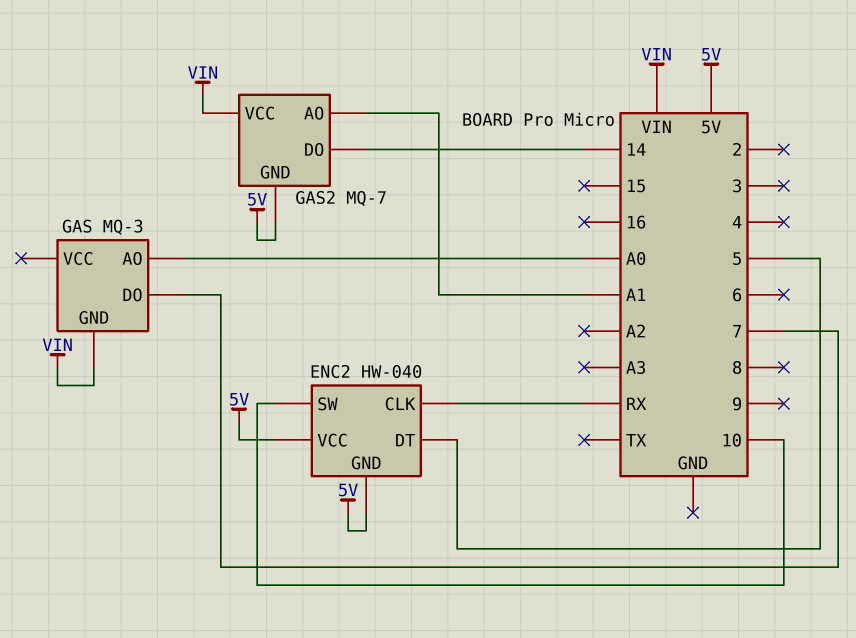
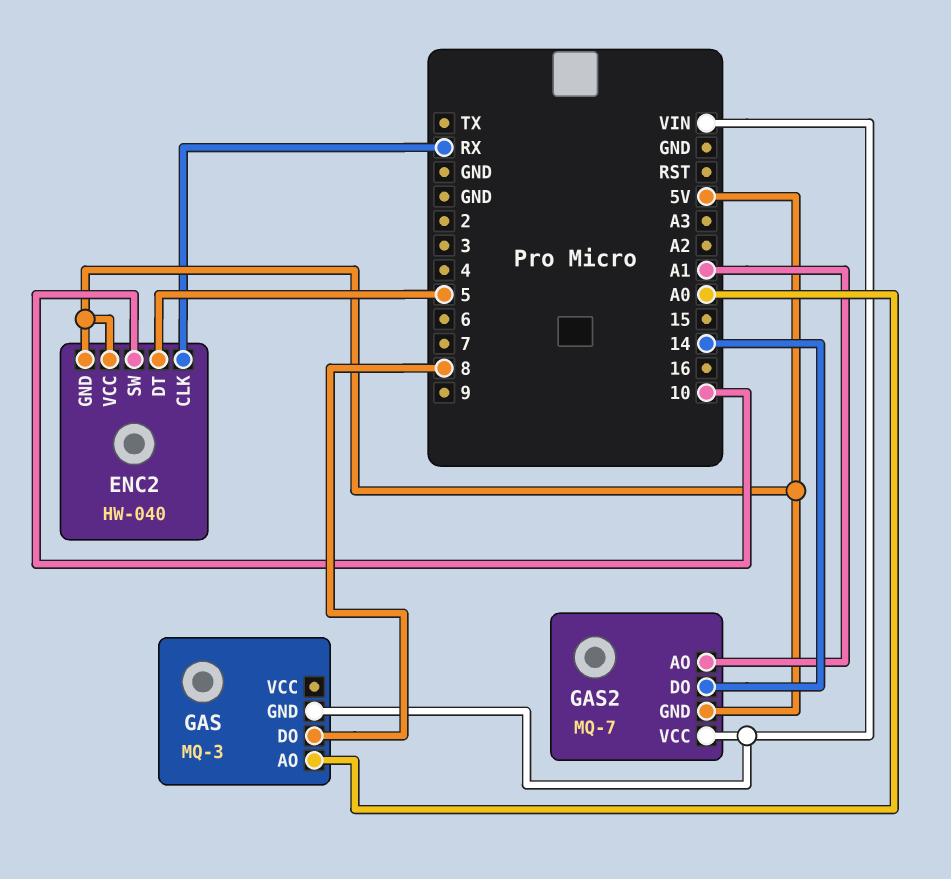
GAS pin DO: 7 -> 8

